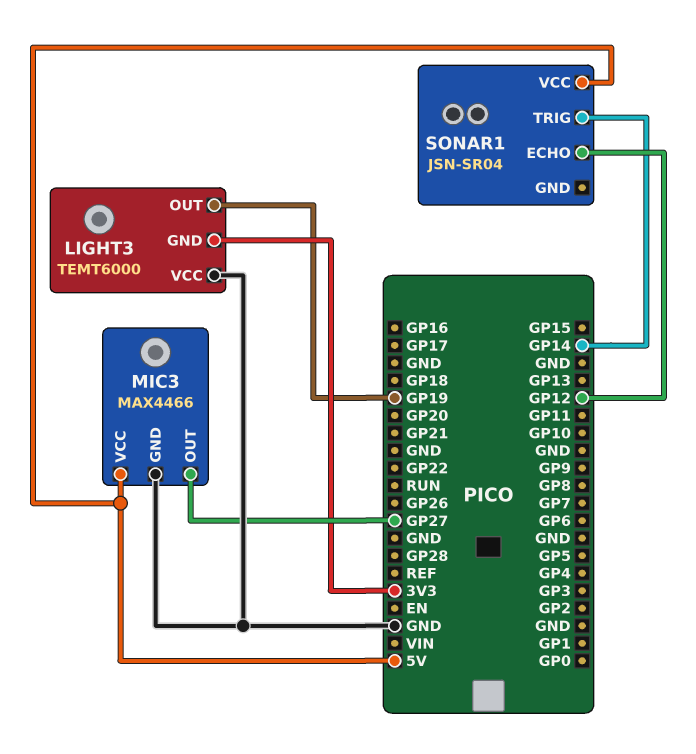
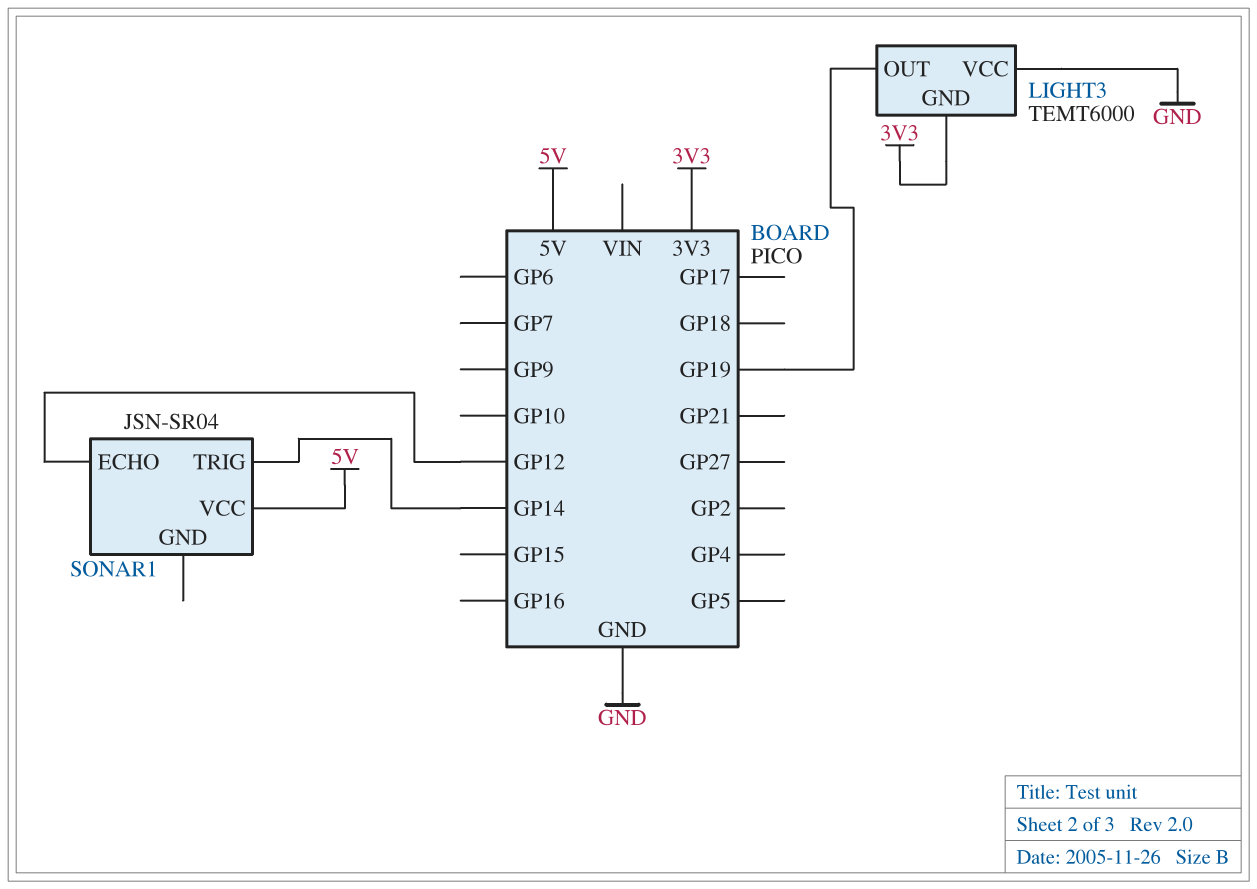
MIC3: MAX4466 -> none
MIC3 pin GND: GND -> none
MIC3 pin OUT: GP27 -> none
MIC3 pin VCC: 5V -> none

